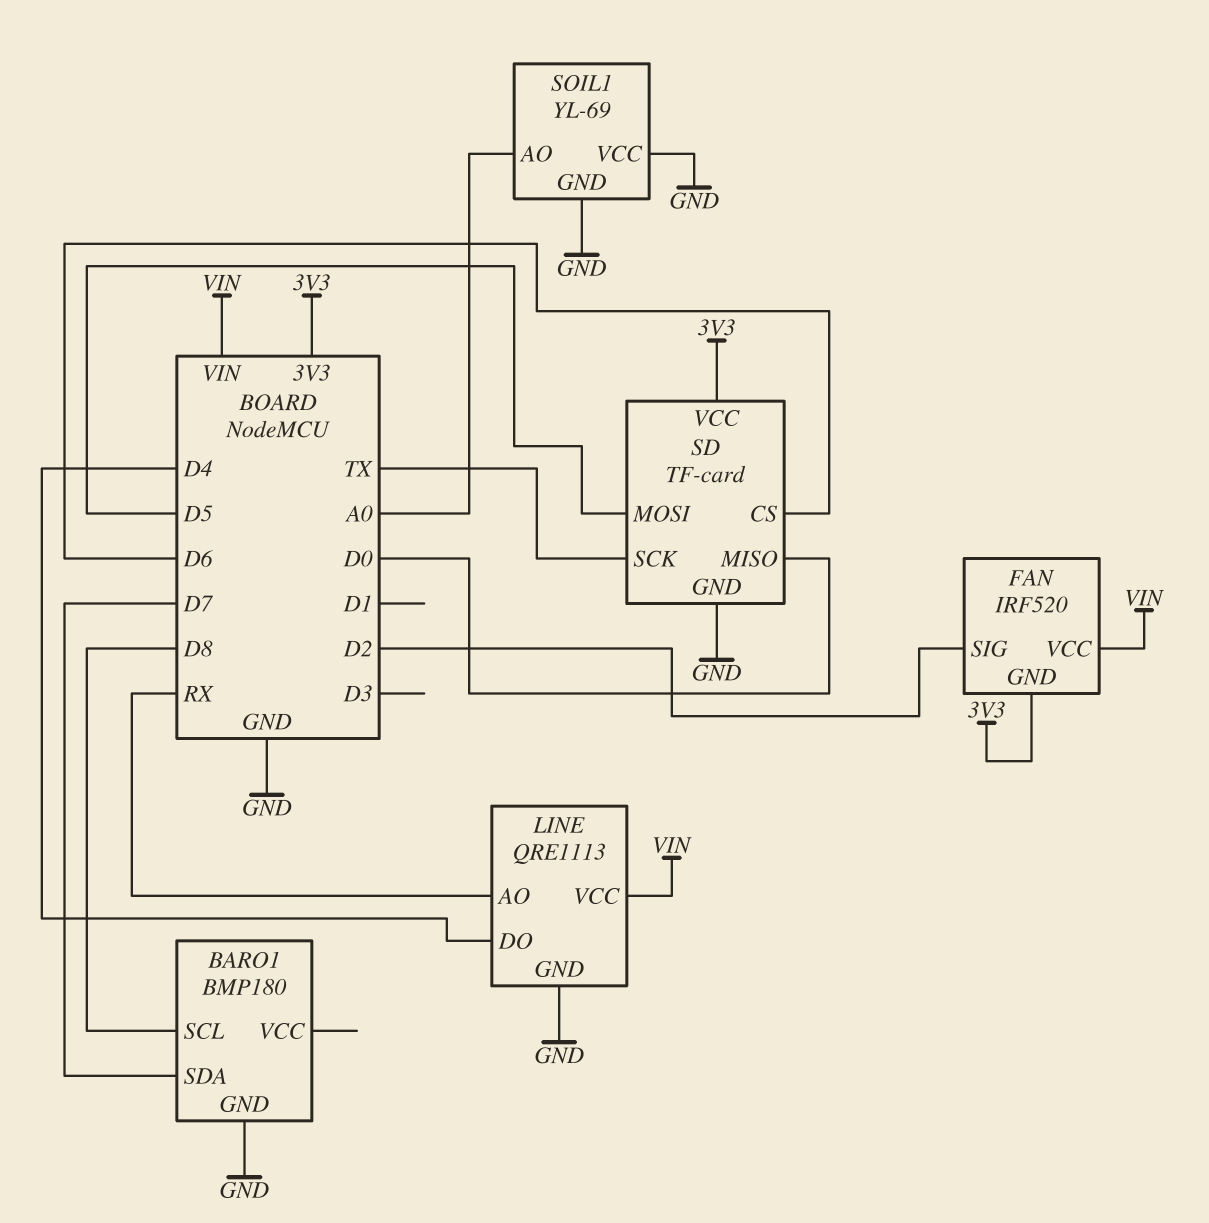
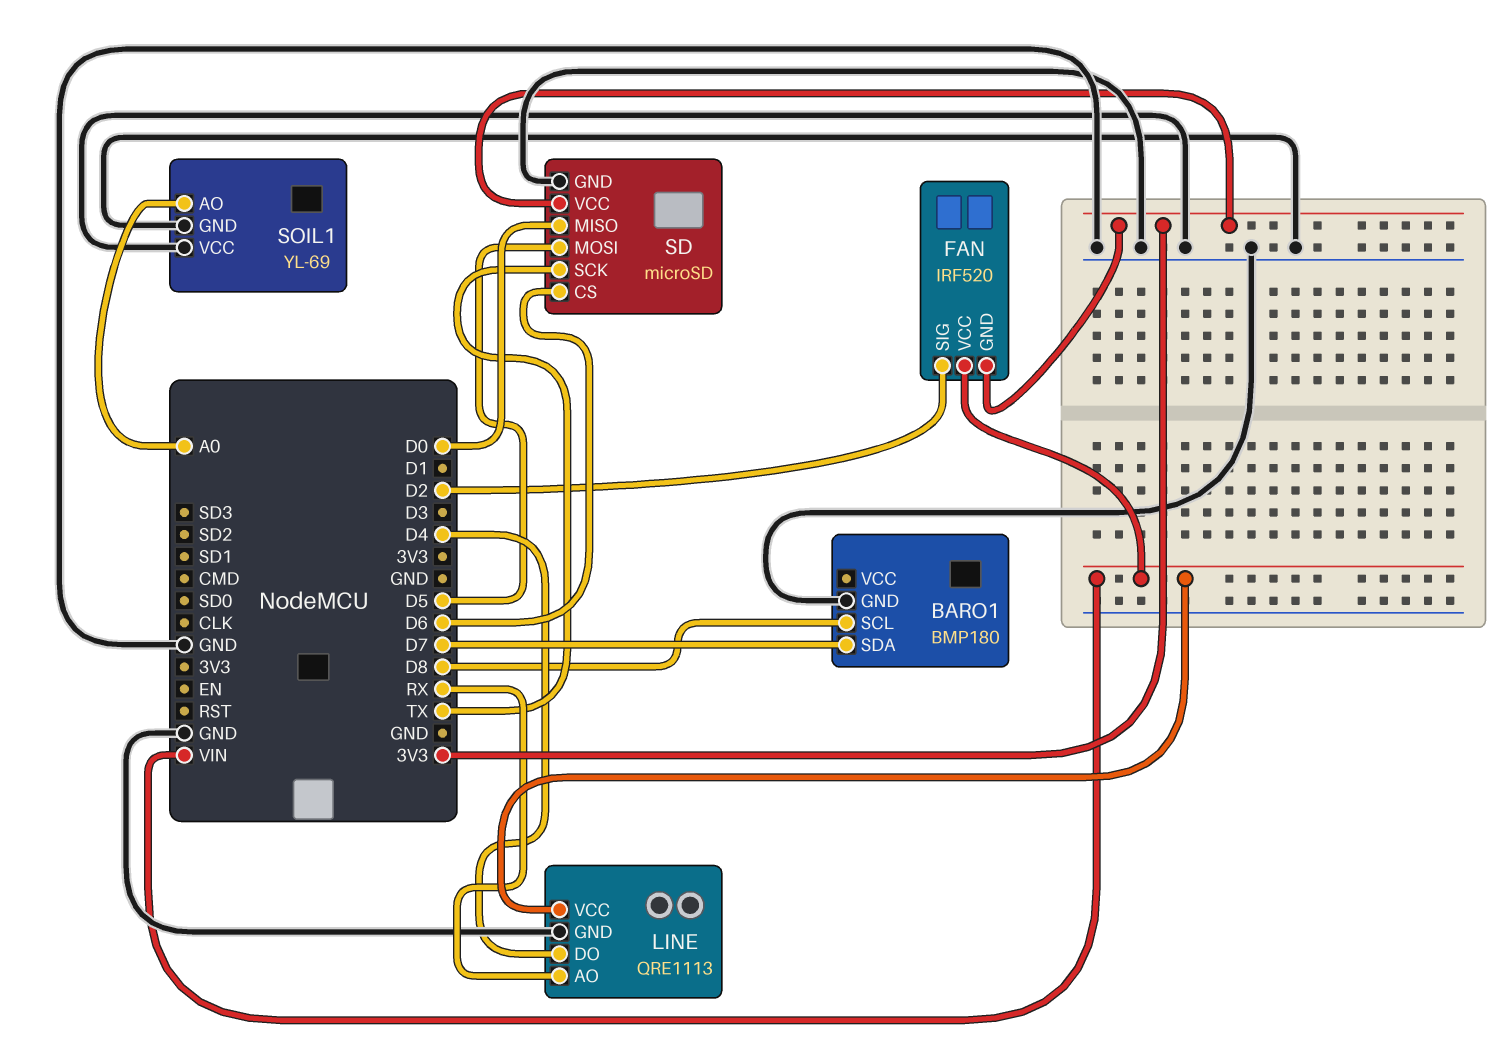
SD: TF-card -> microSD

